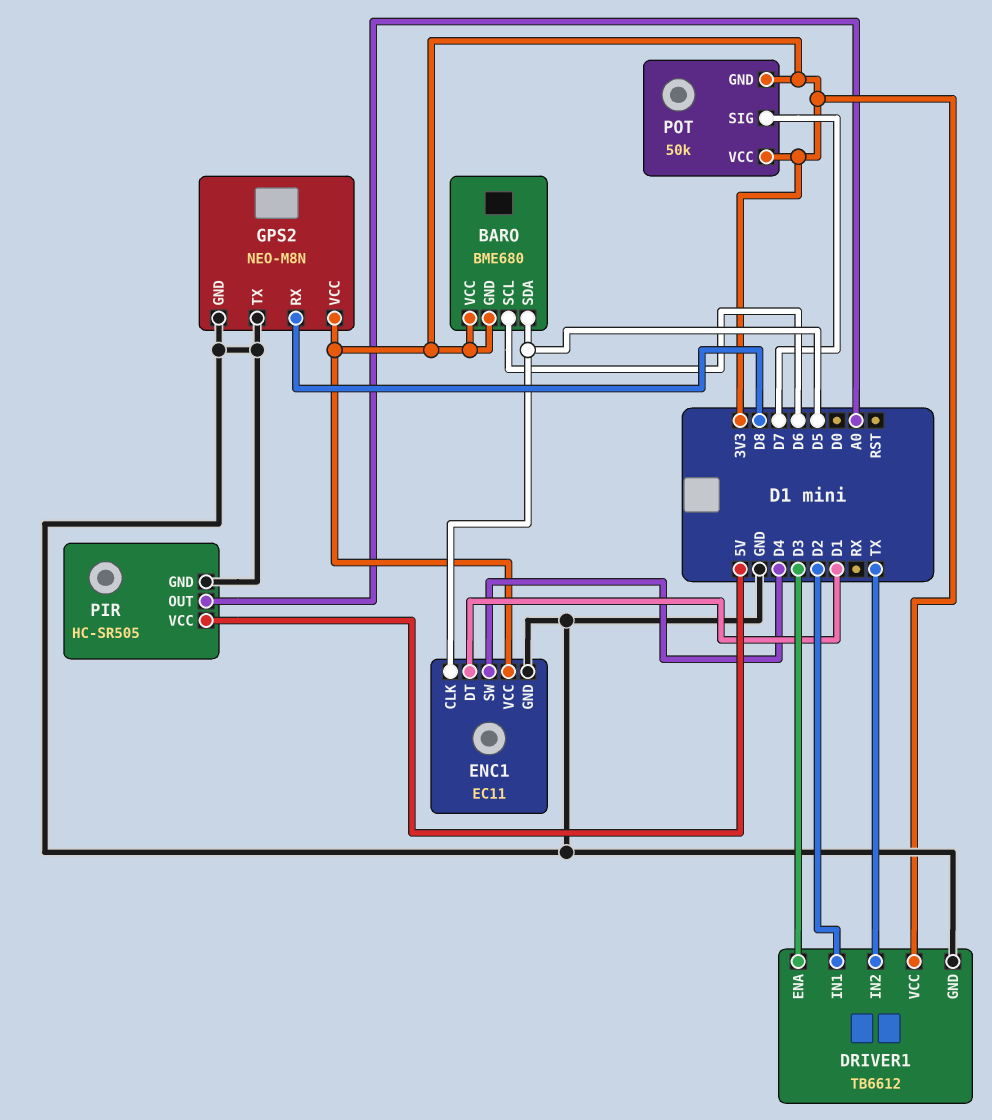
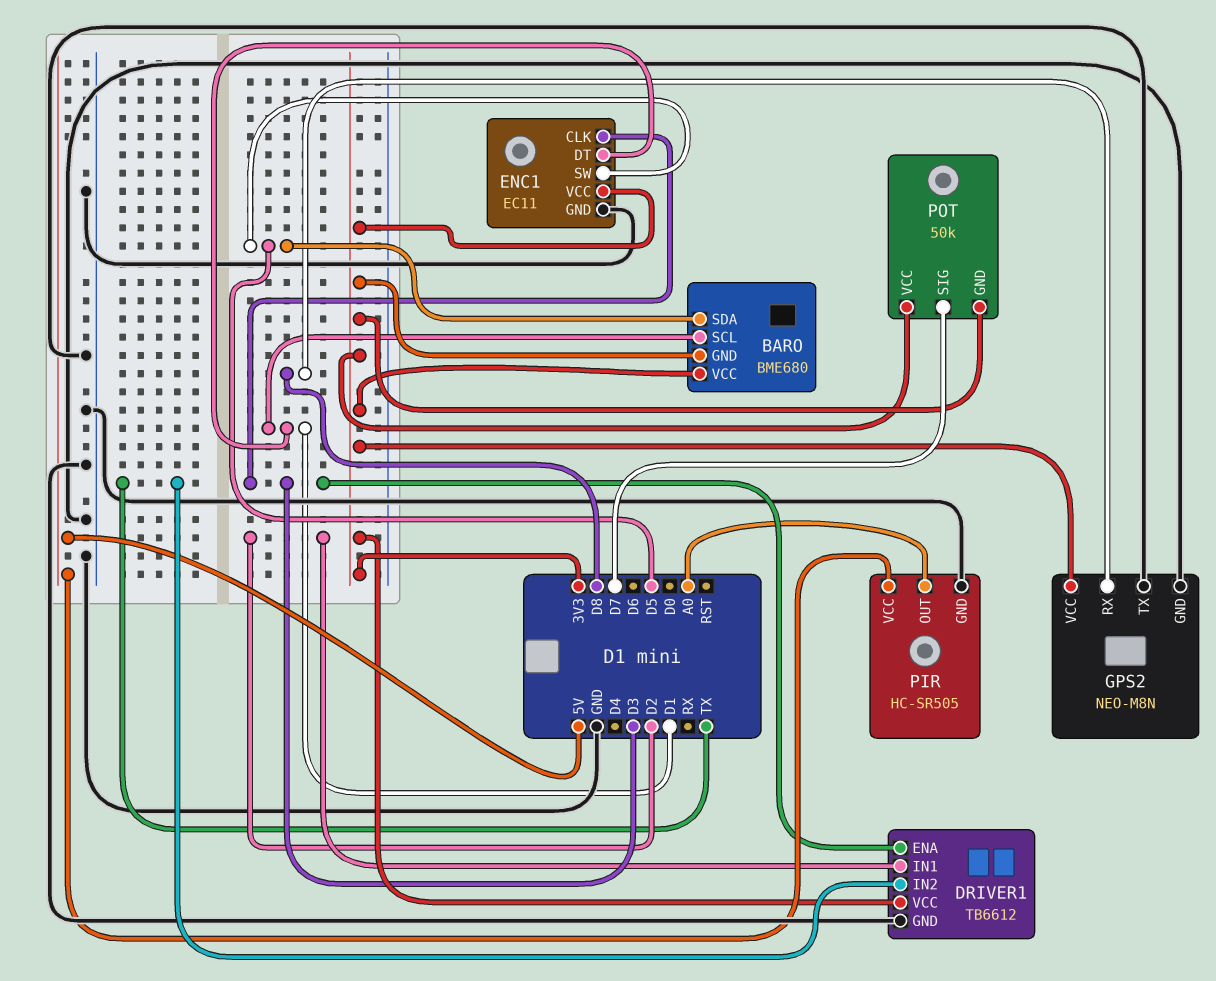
BARO pin SCL: D6 -> D1
ENC1 pin CLK: D5 -> D3
ENC1 pin SW: D4 -> D5

